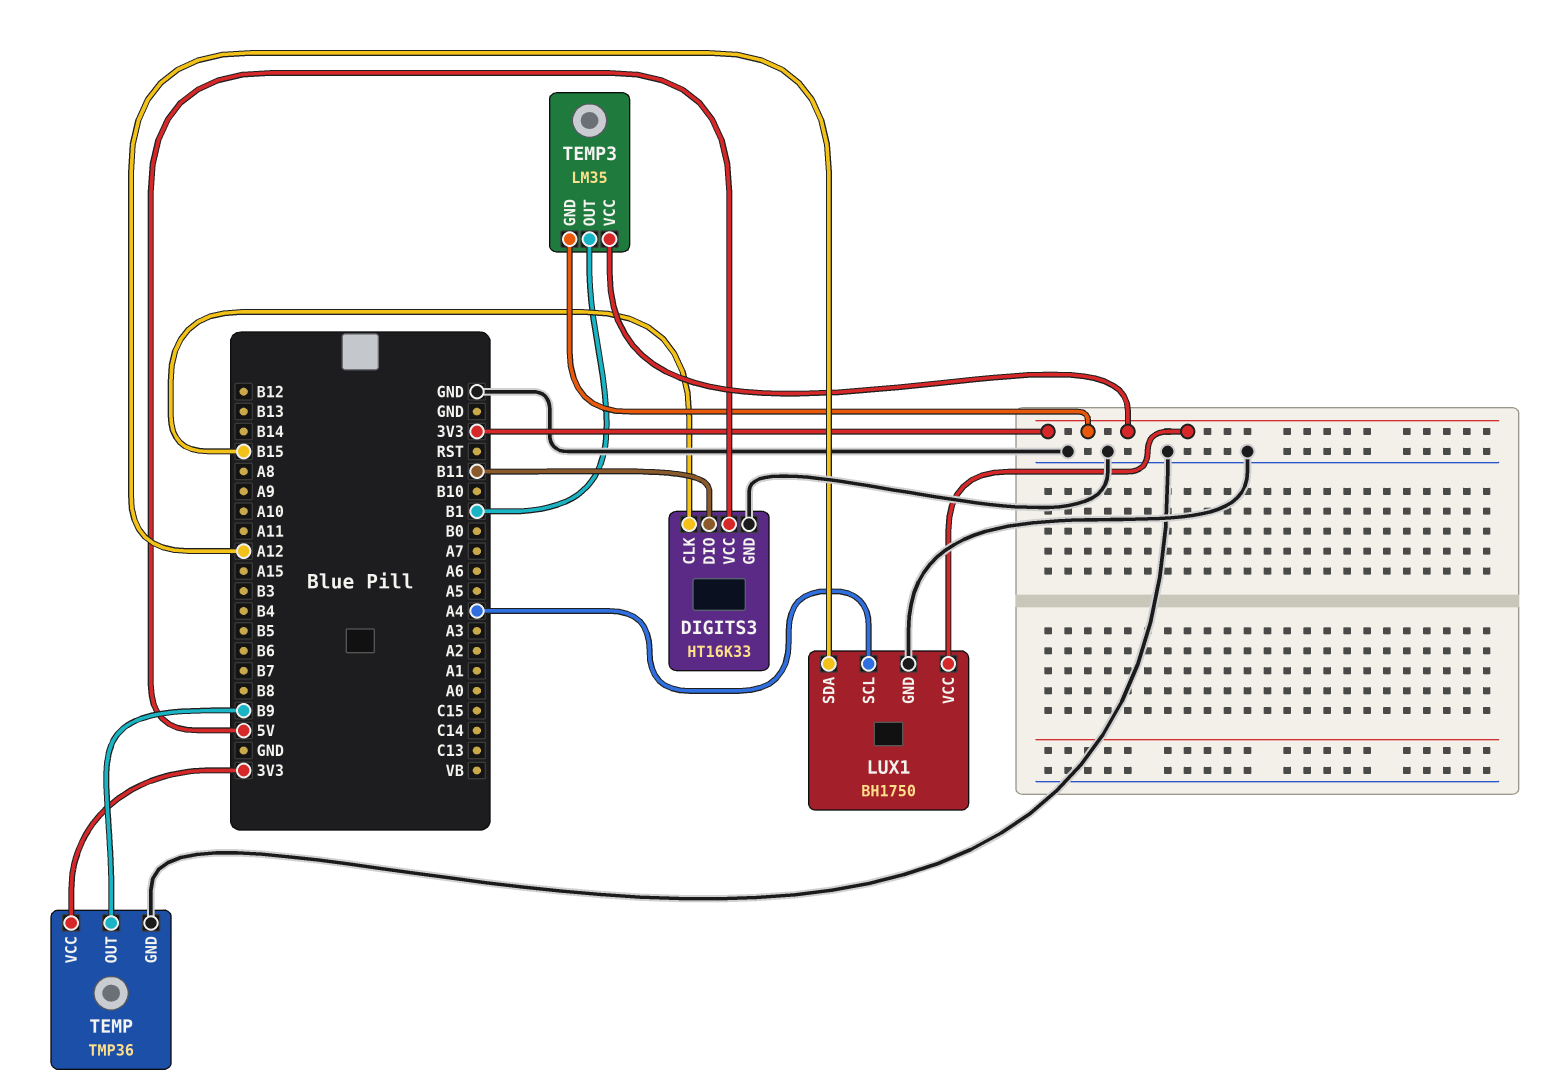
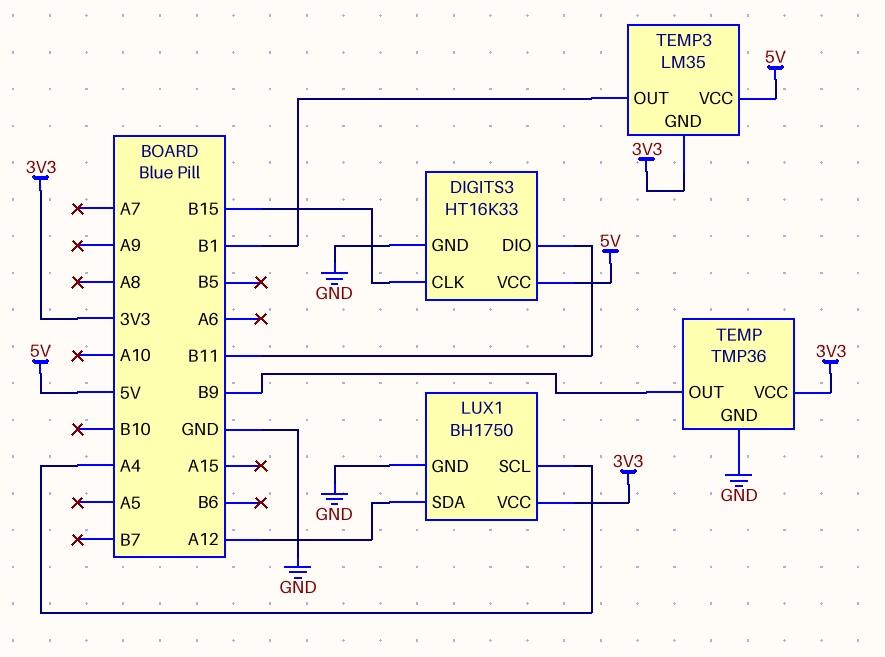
TEMP3 pin VCC: 3V3 -> 5V

